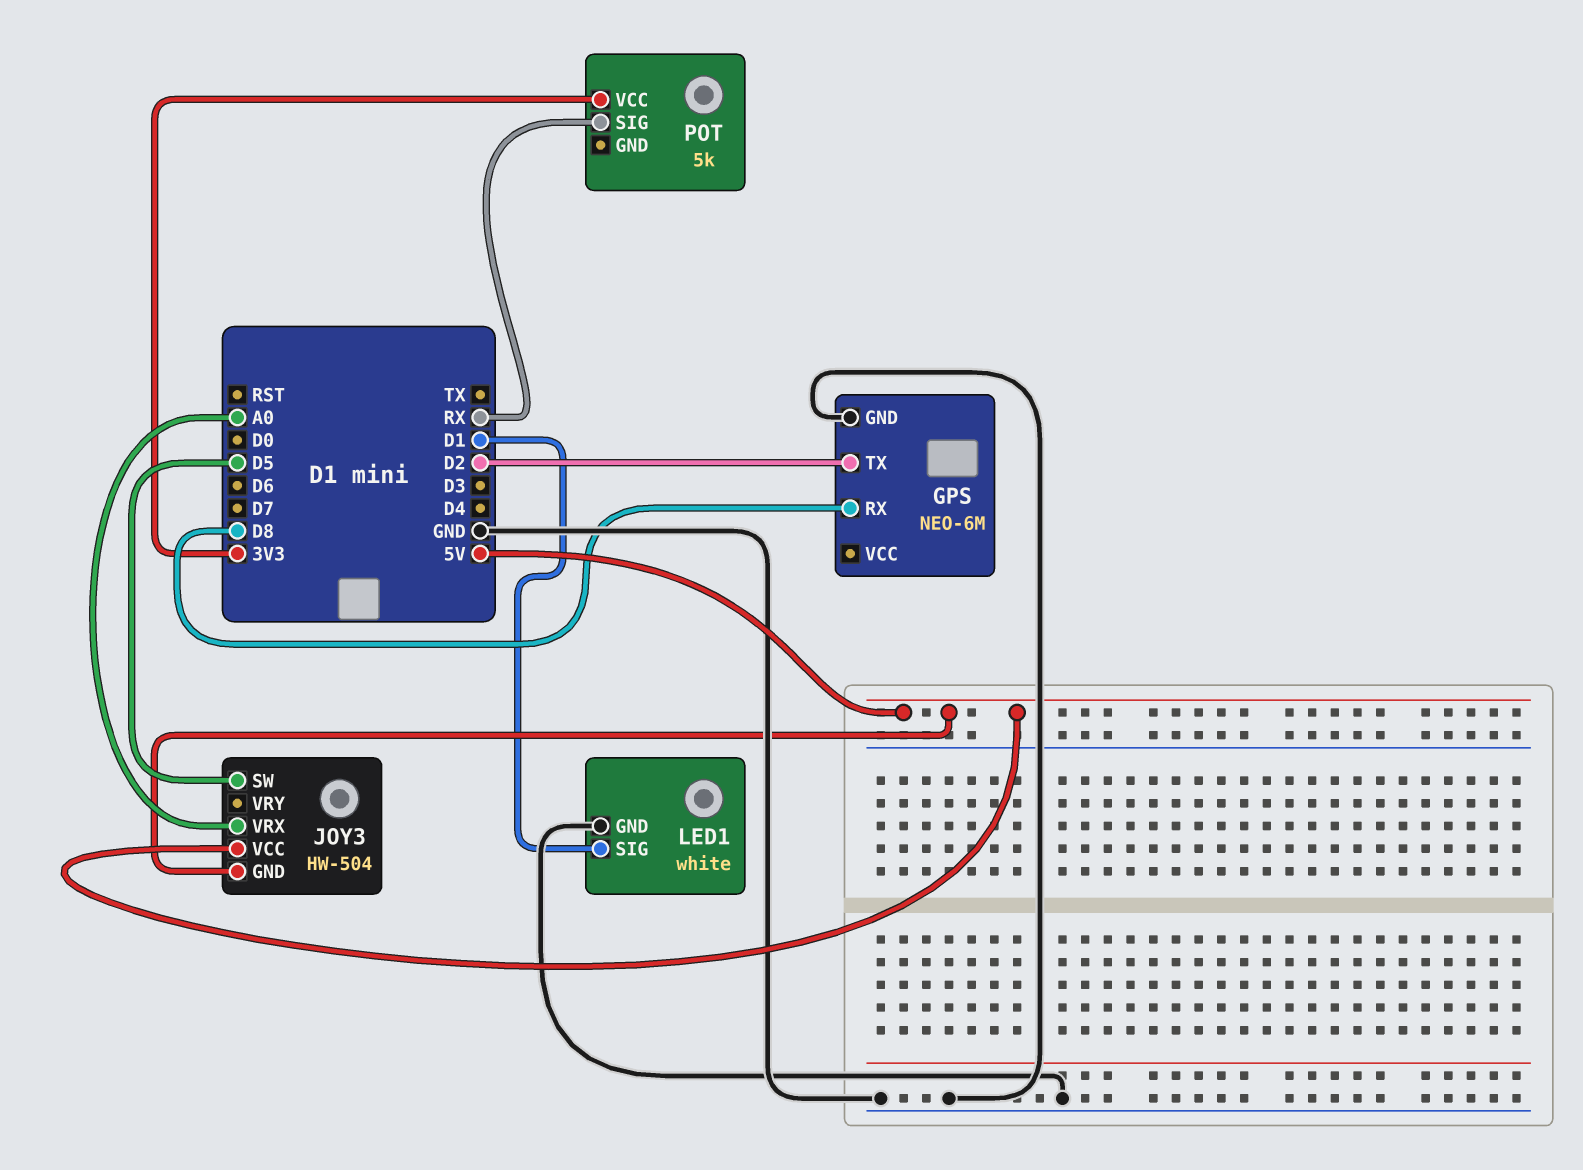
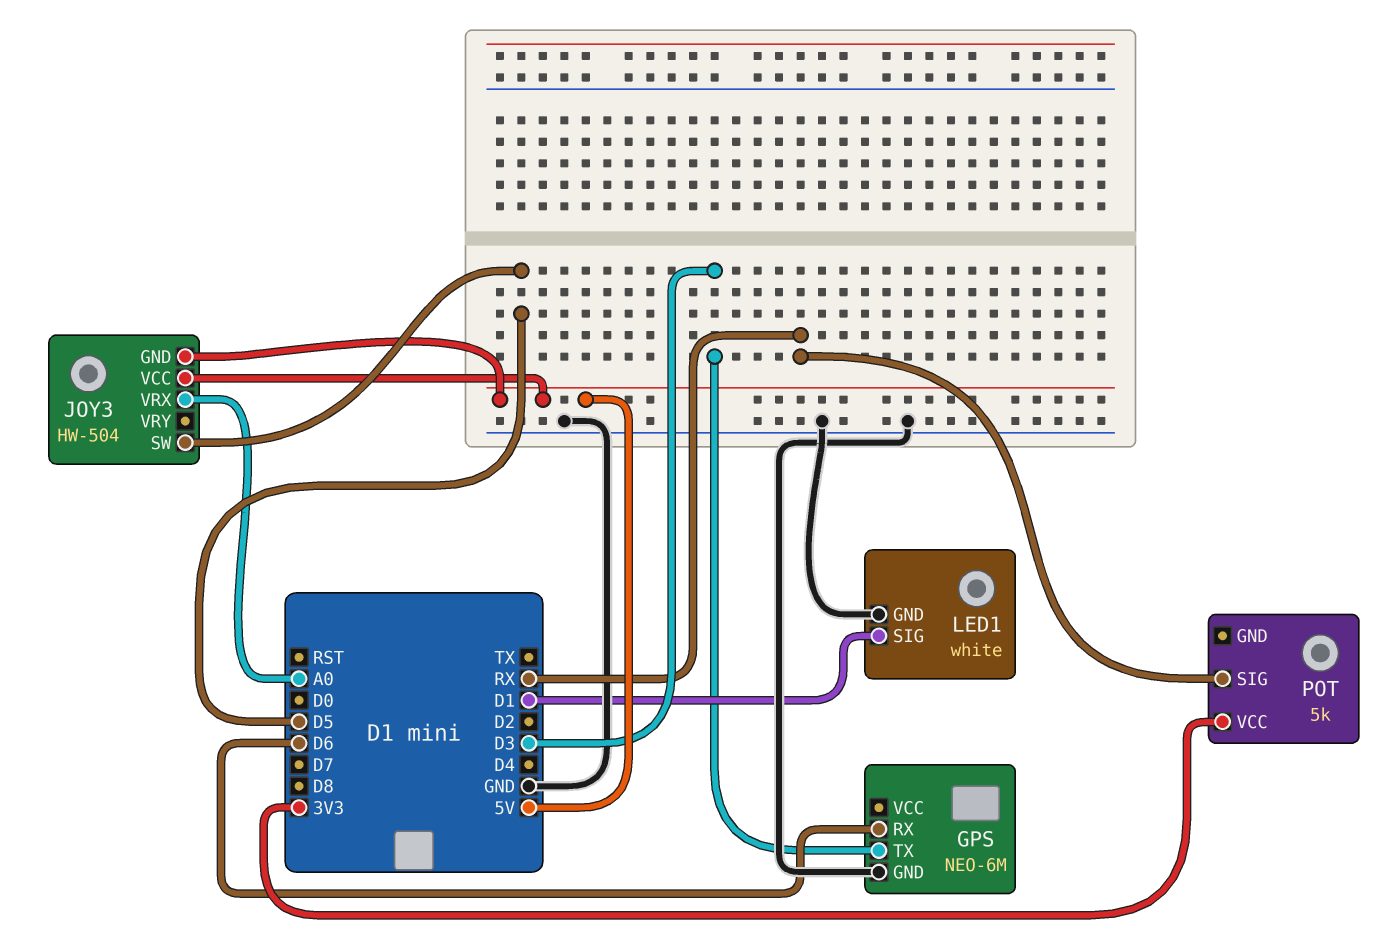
GPS pin RX: D8 -> D6
GPS pin TX: D2 -> D3

